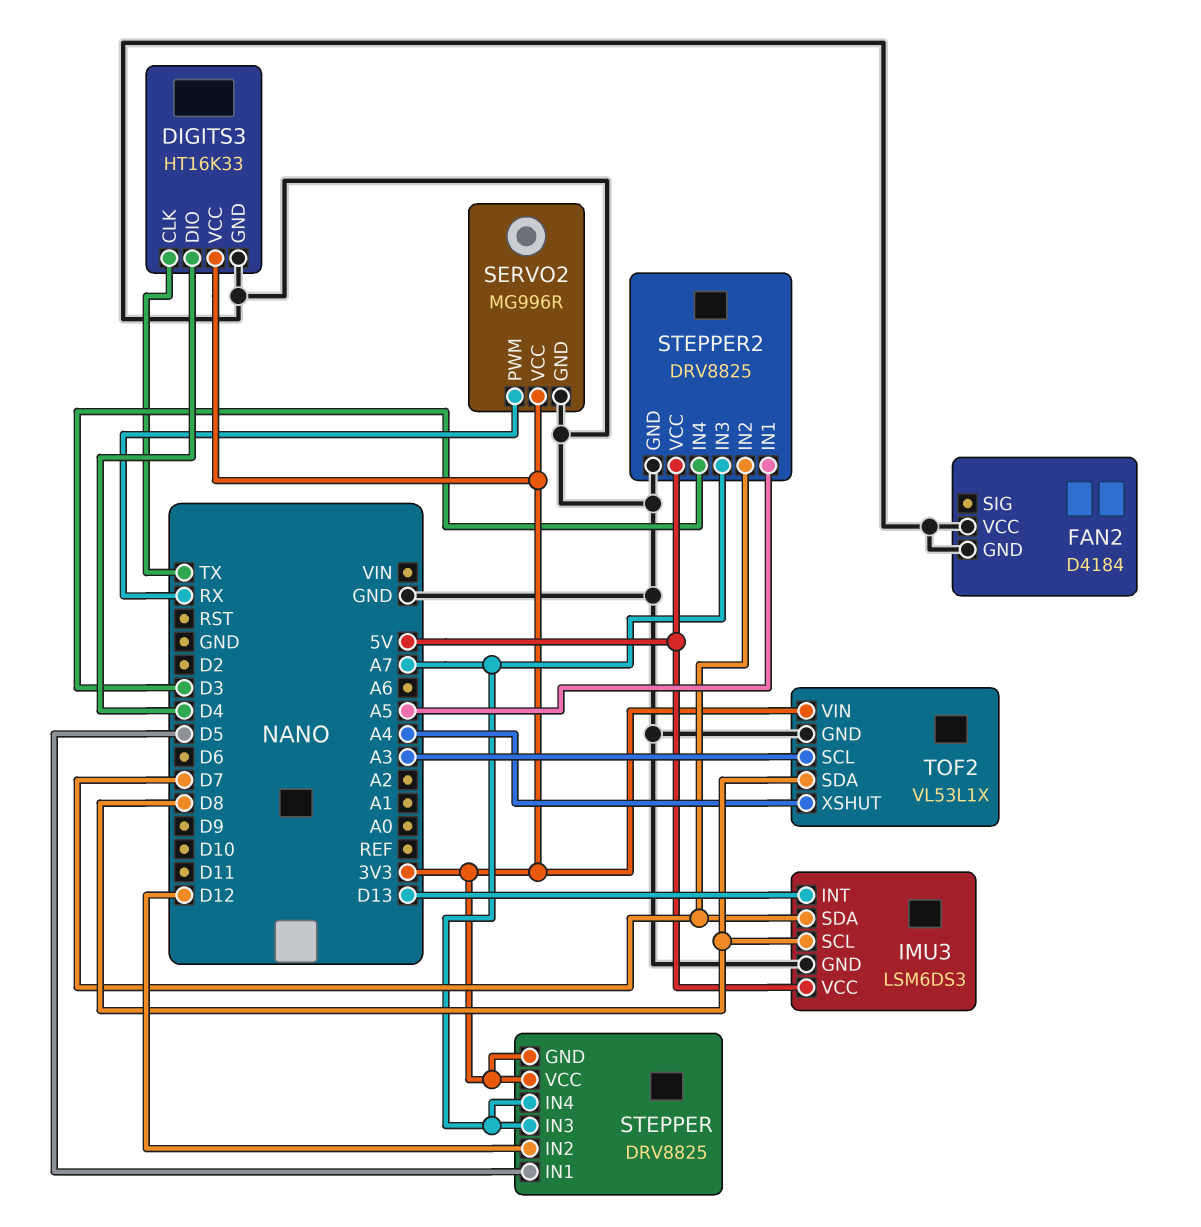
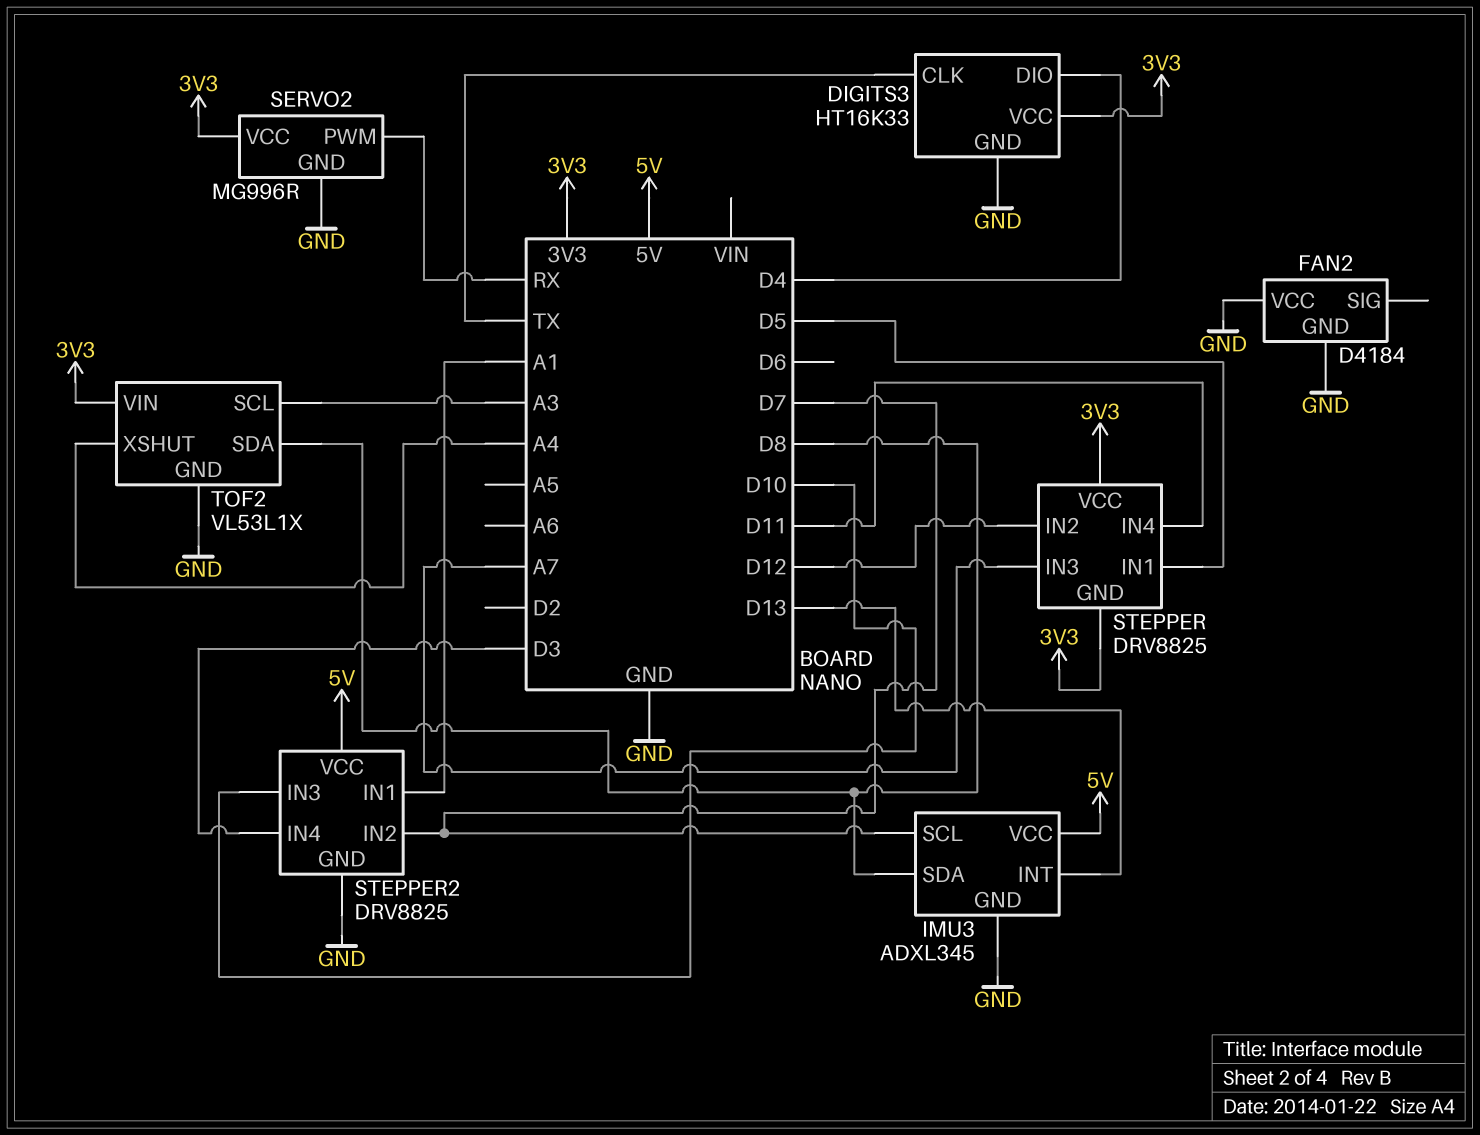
IMU3: LSM6DS3 -> ADXL345
IMU3 pin SCL: D8 -> D7
IMU3 pin SDA: D7 -> D8
STEPPER pin IN4: A7 -> D11
STEPPER2 pin IN1: A5 -> A1
STEPPER2 pin IN3: A7 -> D10

